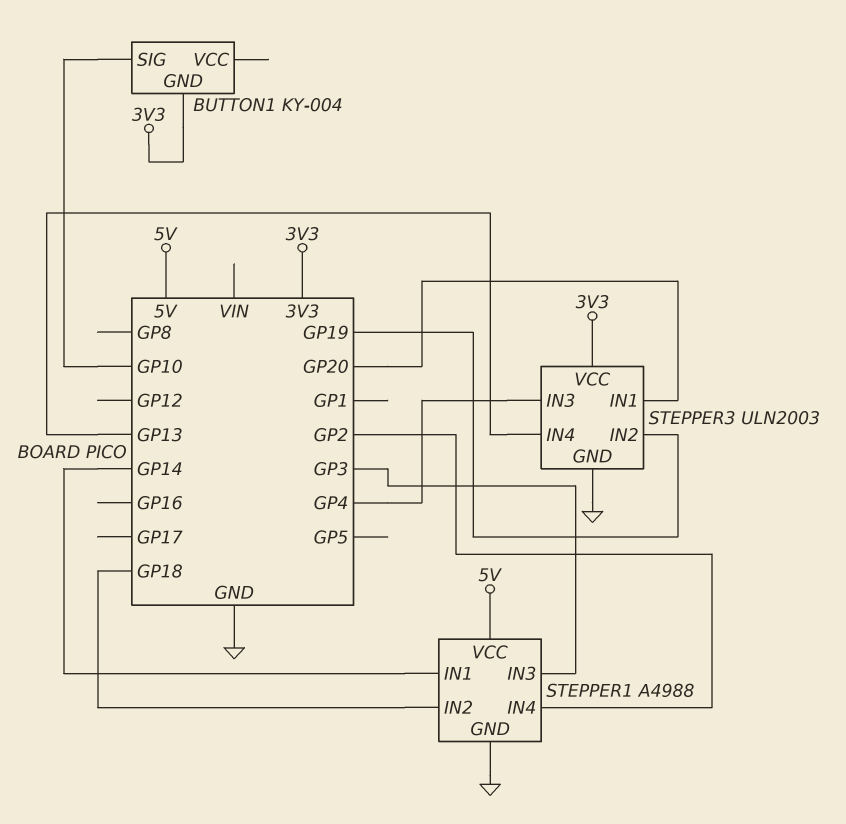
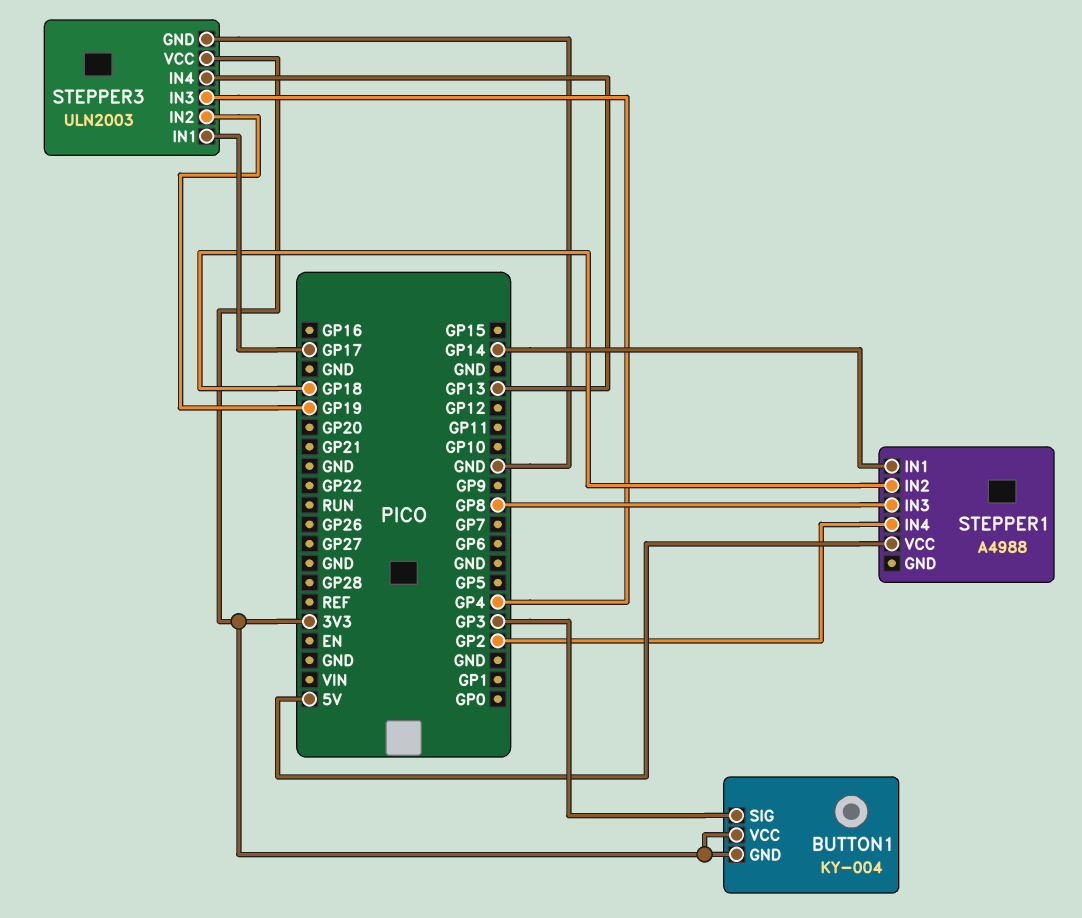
BUTTON1 pin SIG: GP10 -> GP3
BUTTON1 pin VCC: none -> 3V3
STEPPER1 pin GND: GND -> none
STEPPER1 pin IN3: GP3 -> GP8
STEPPER3 pin IN1: GP20 -> GP17

